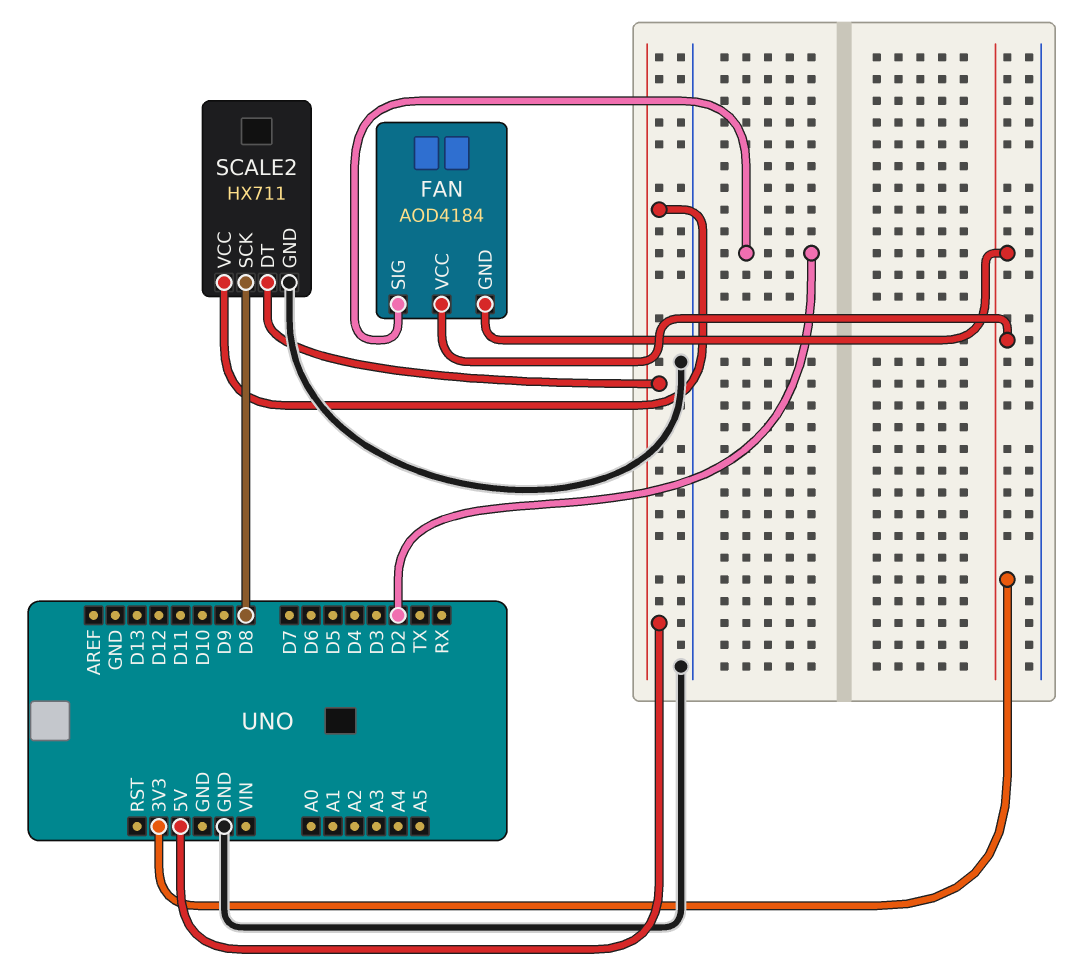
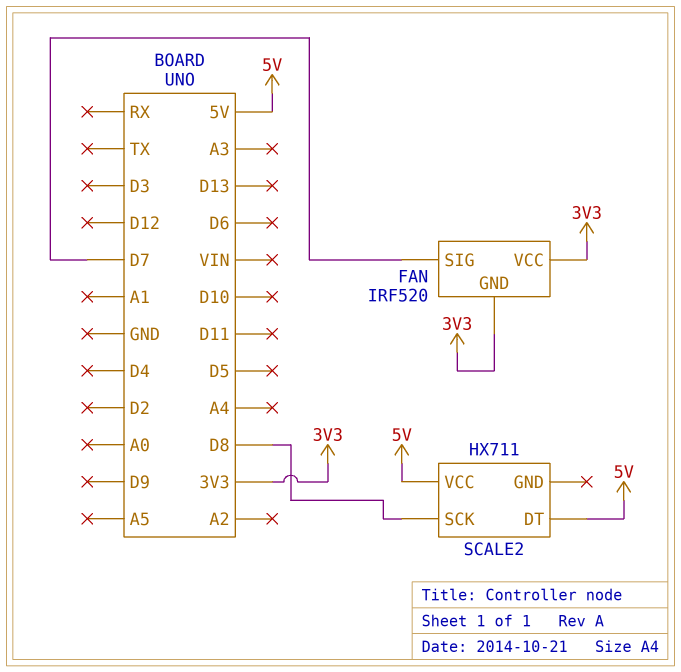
FAN: AOD4184 -> IRF520
FAN pin SIG: D2 -> D7
SCALE2 pin GND: GND -> none

